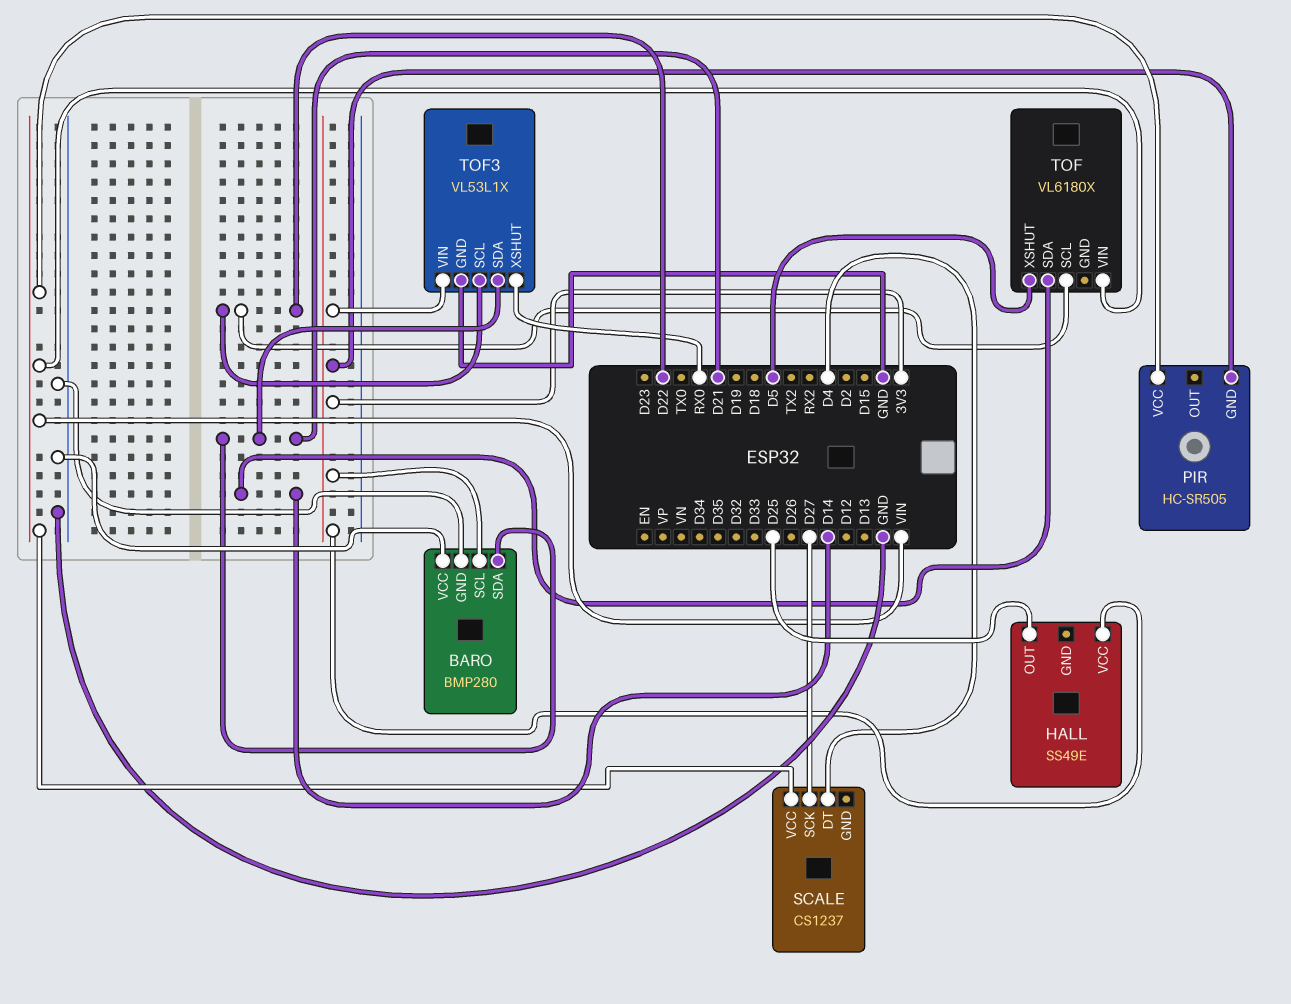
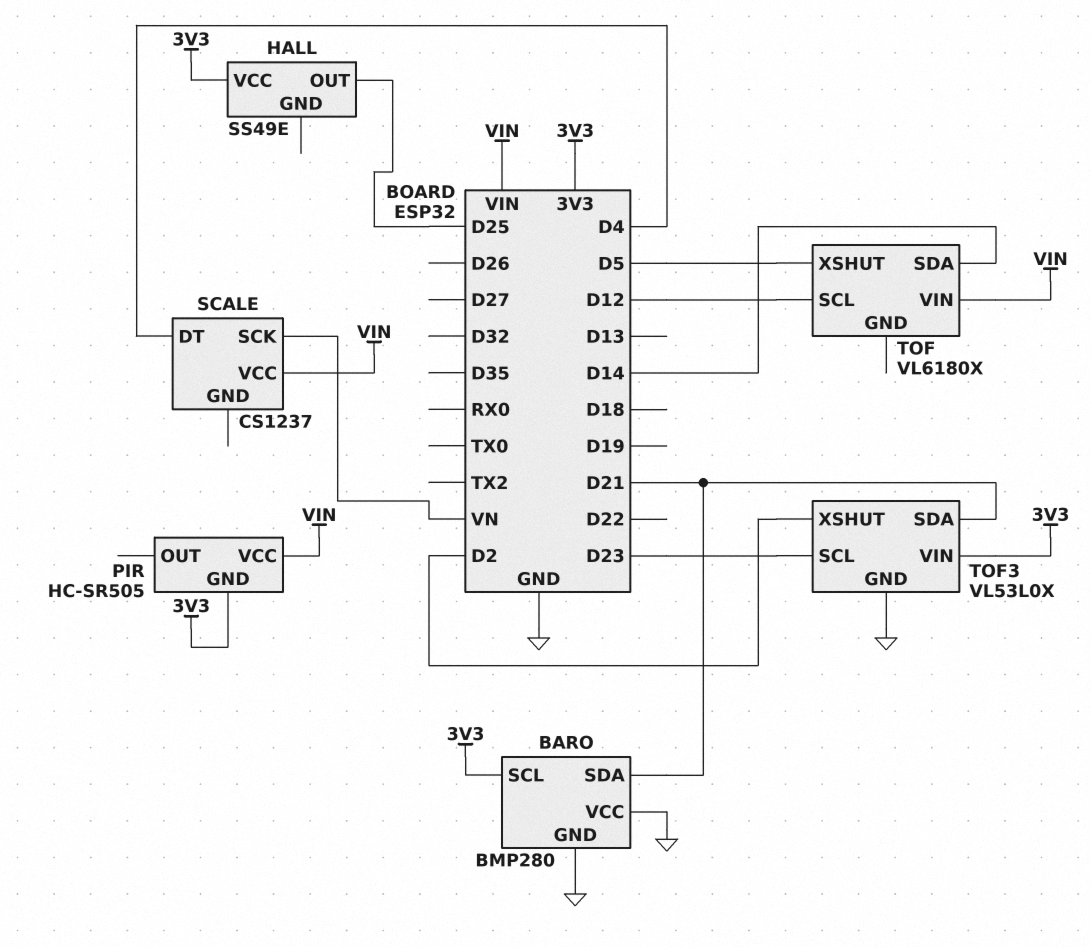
SCALE pin SCK: D27 -> VN
TOF pin SCL: D22 -> D12
TOF3: VL53L1X -> VL53L0X
TOF3 pin SCL: D22 -> D23
TOF3 pin XSHUT: RX0 -> D2

